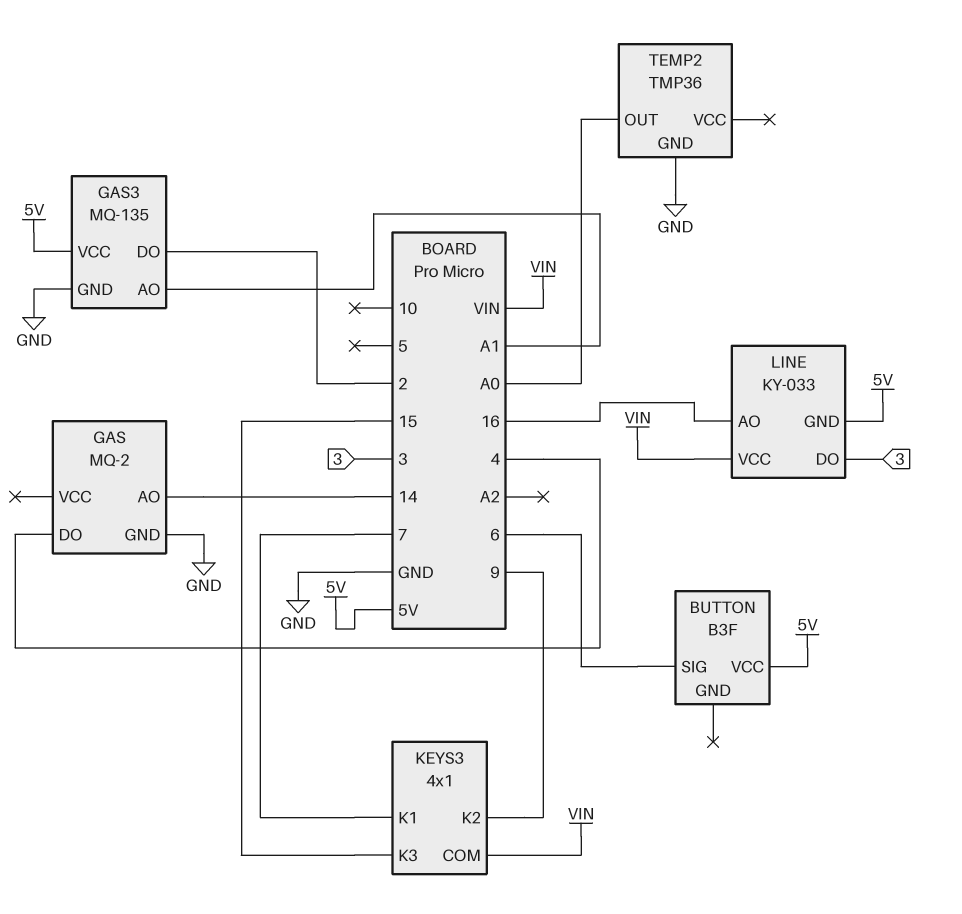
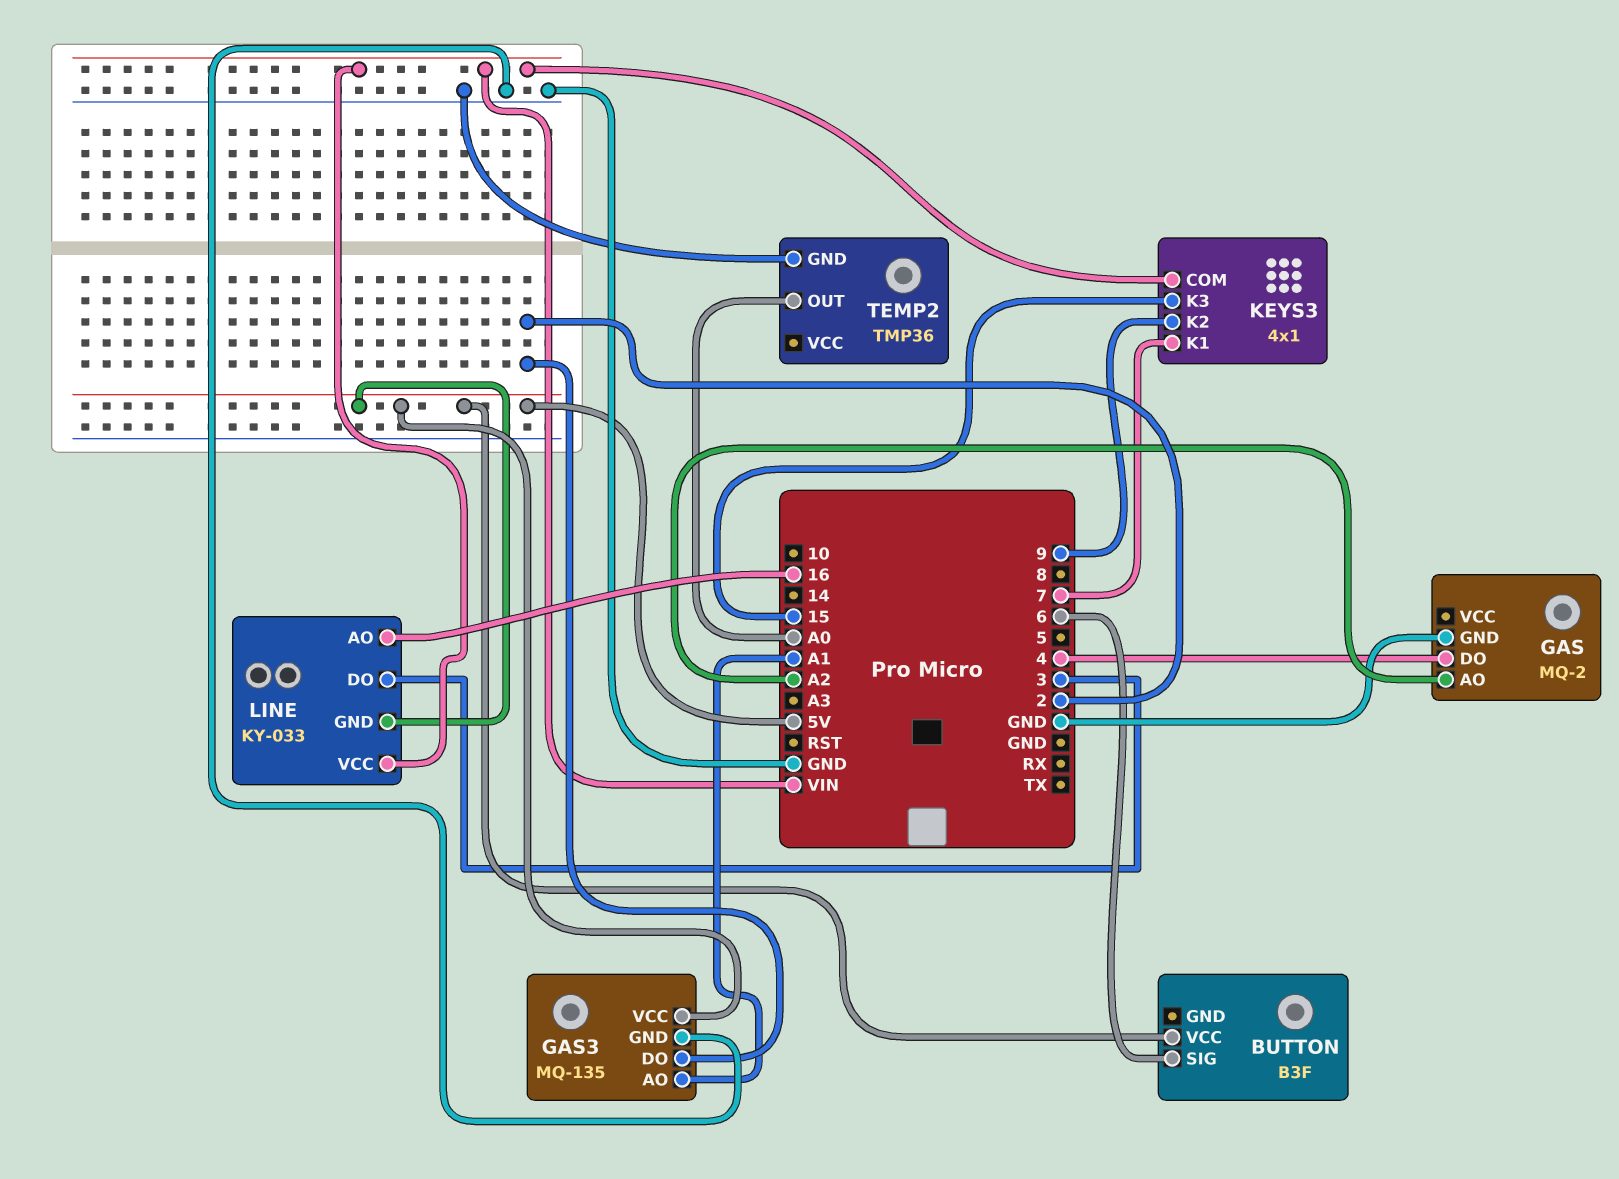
GAS pin AO: 14 -> A2

